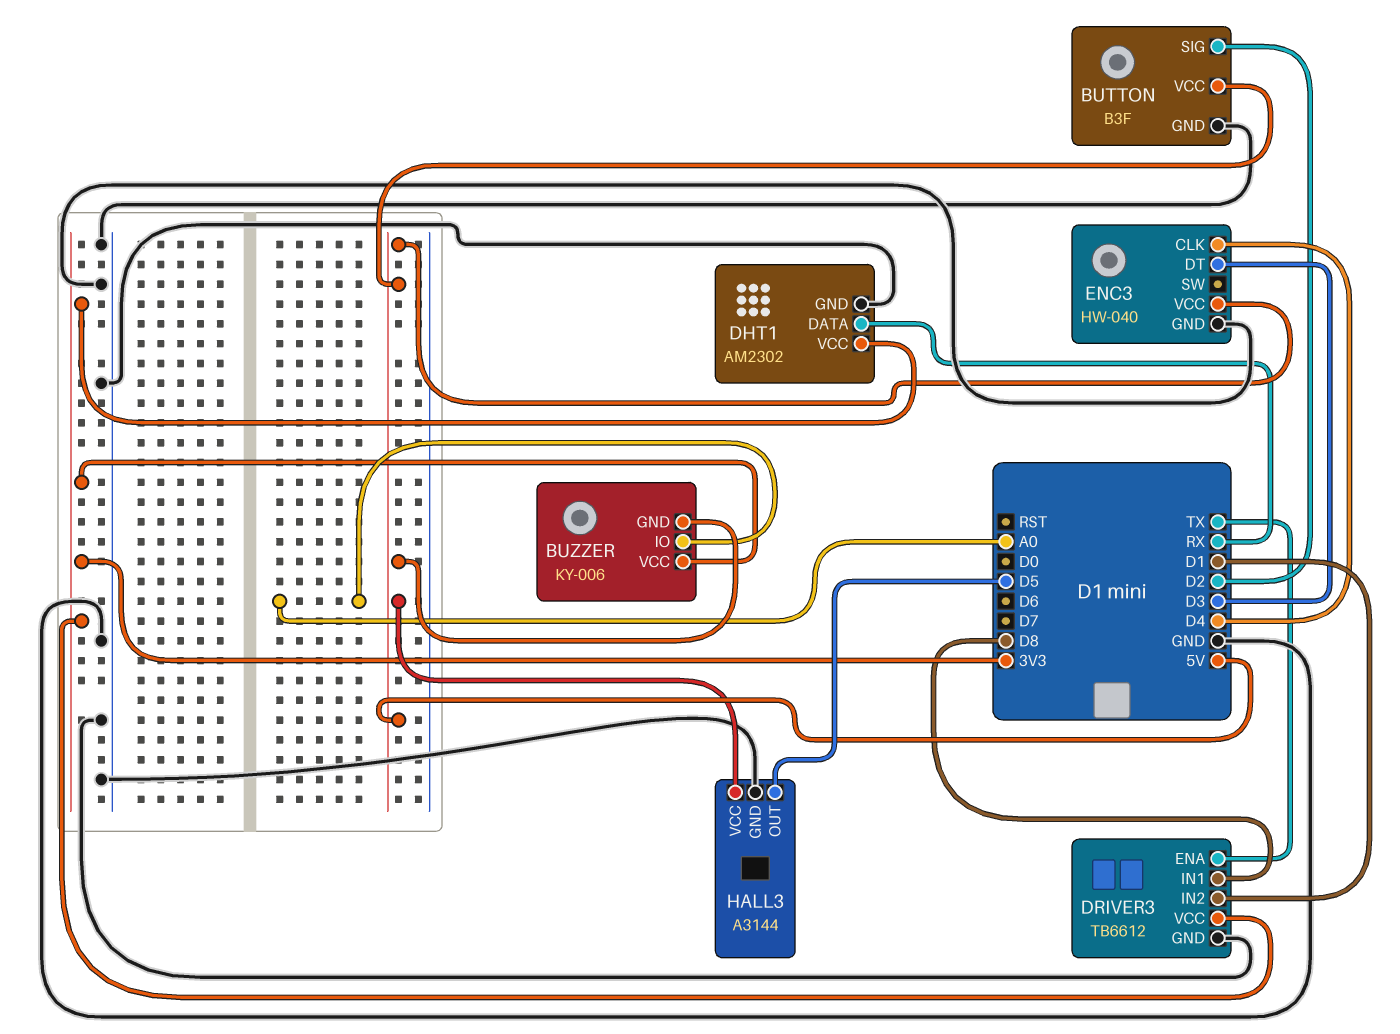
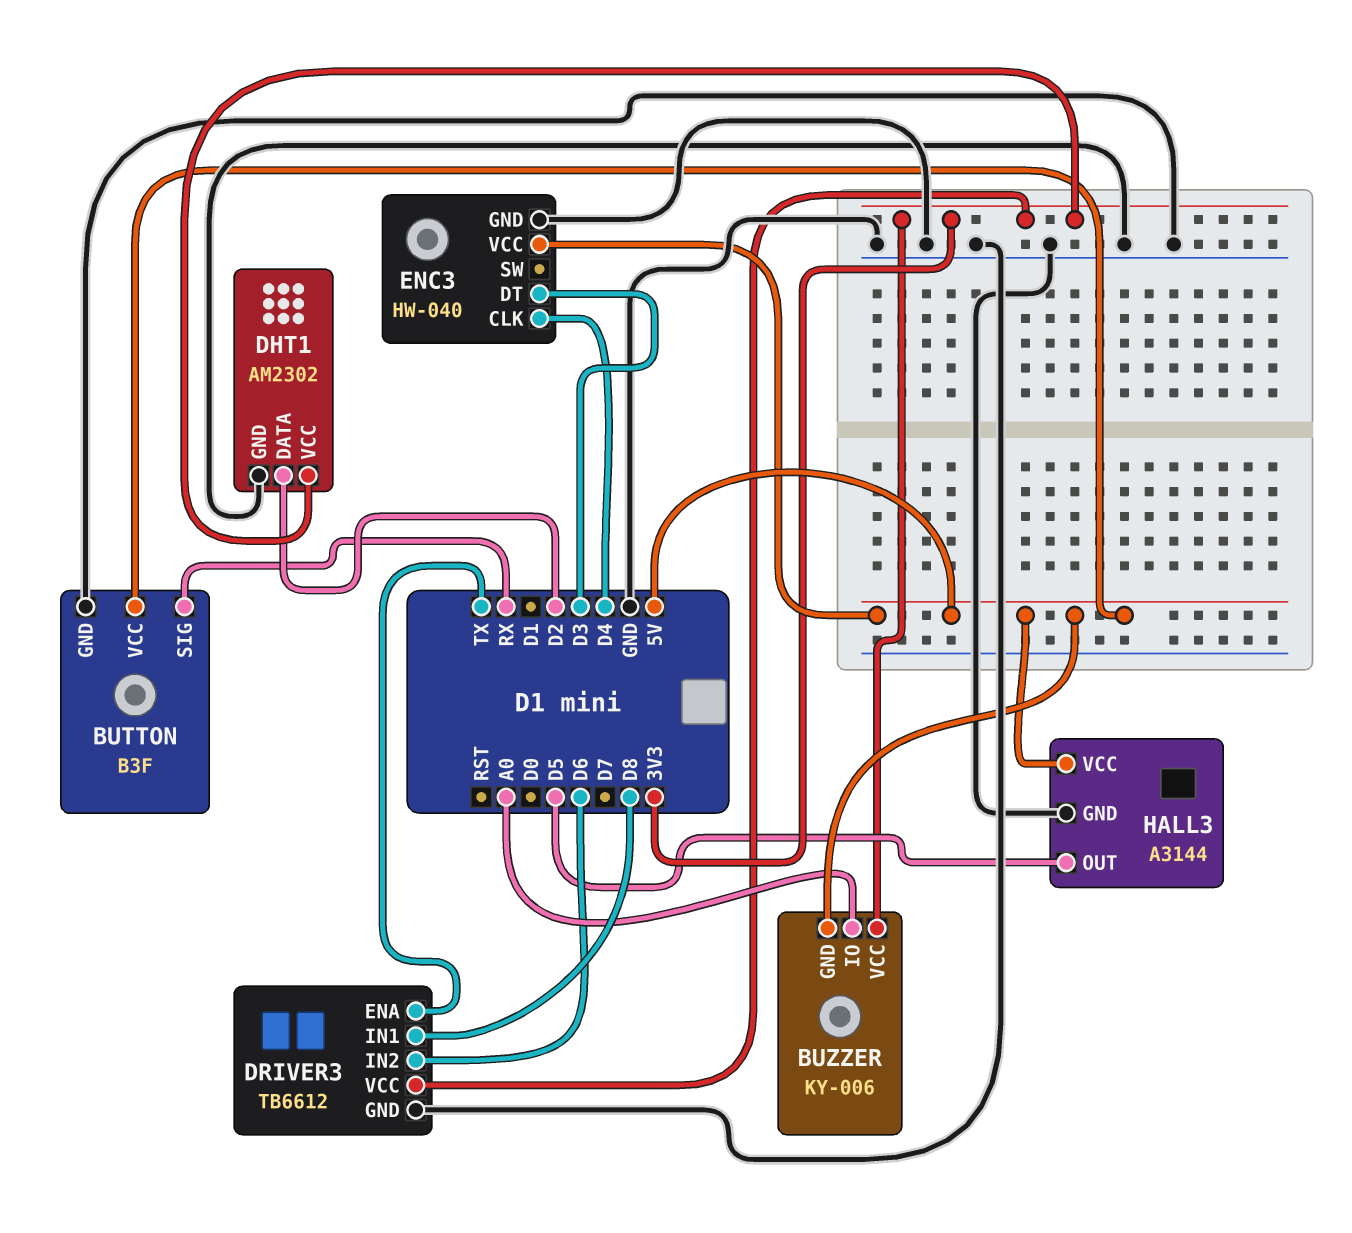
BUTTON pin SIG: D2 -> RX
DHT1 pin DATA: RX -> D2
DRIVER3 pin IN2: D1 -> D6

